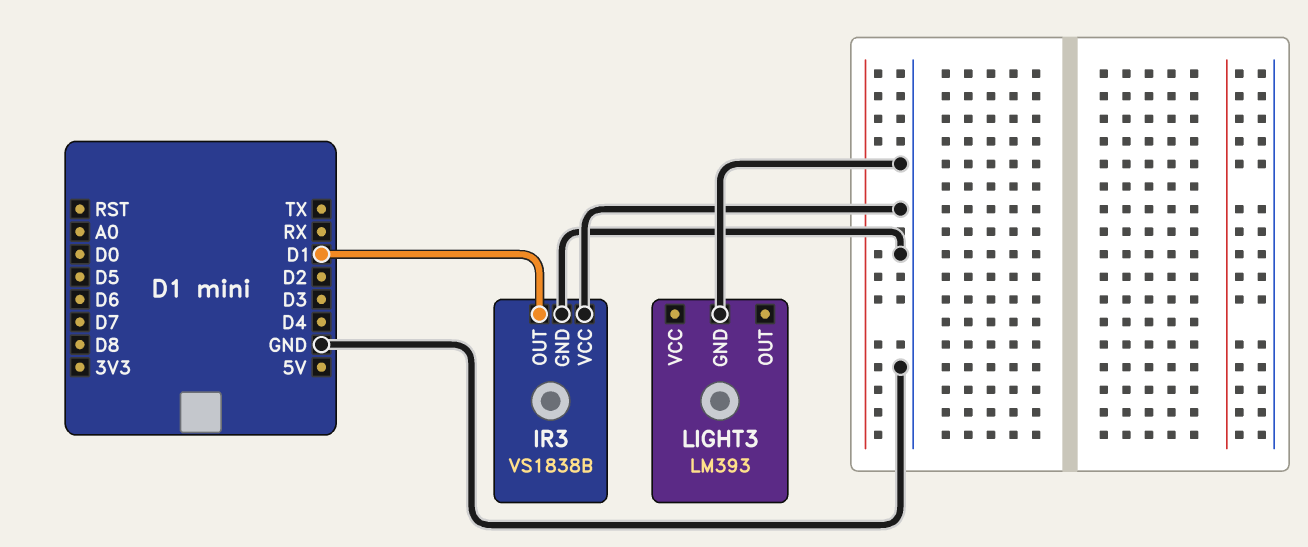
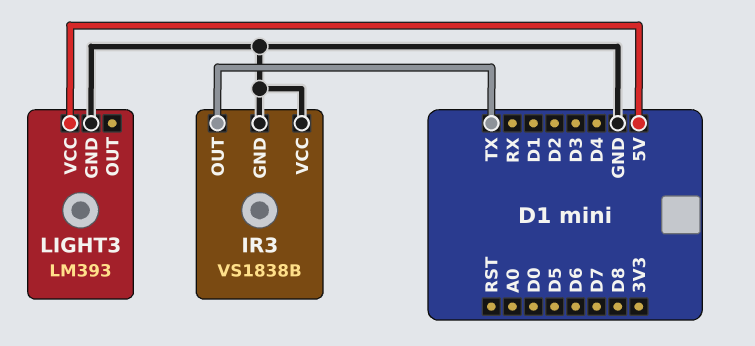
IR3 pin OUT: D1 -> TX
LIGHT3 pin VCC: none -> 5V

